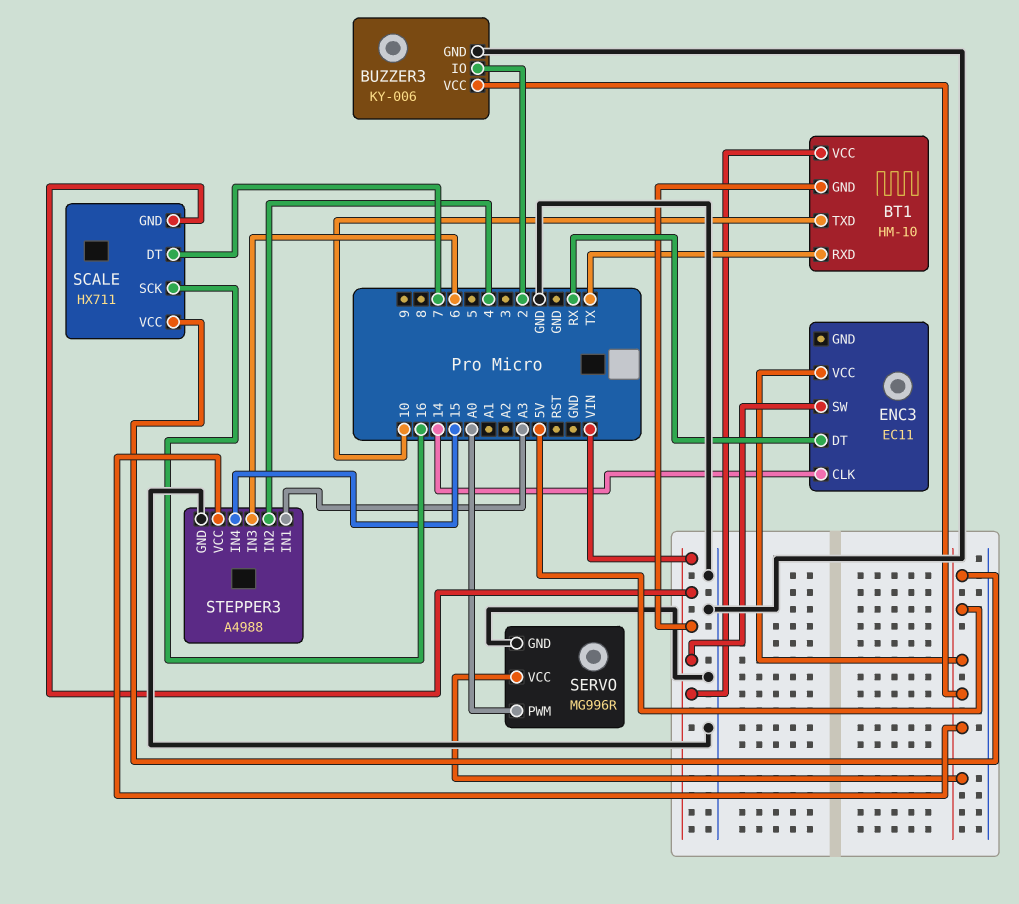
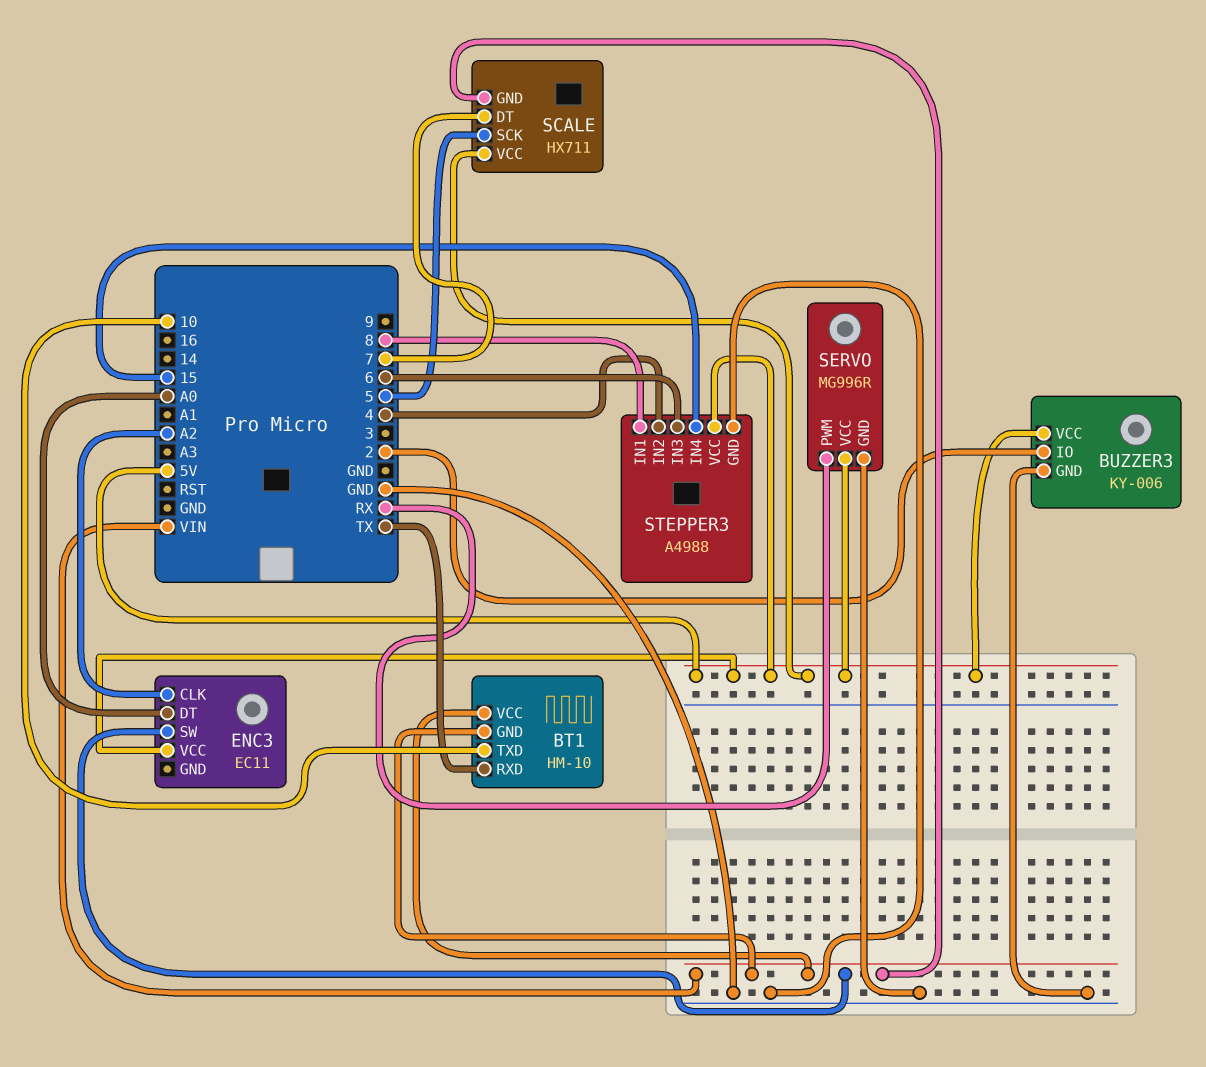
ENC3 pin CLK: 14 -> A2
ENC3 pin DT: RX -> A0
SCALE pin SCK: 16 -> 5
SERVO pin PWM: A0 -> RX
STEPPER3 pin IN1: A3 -> 8

